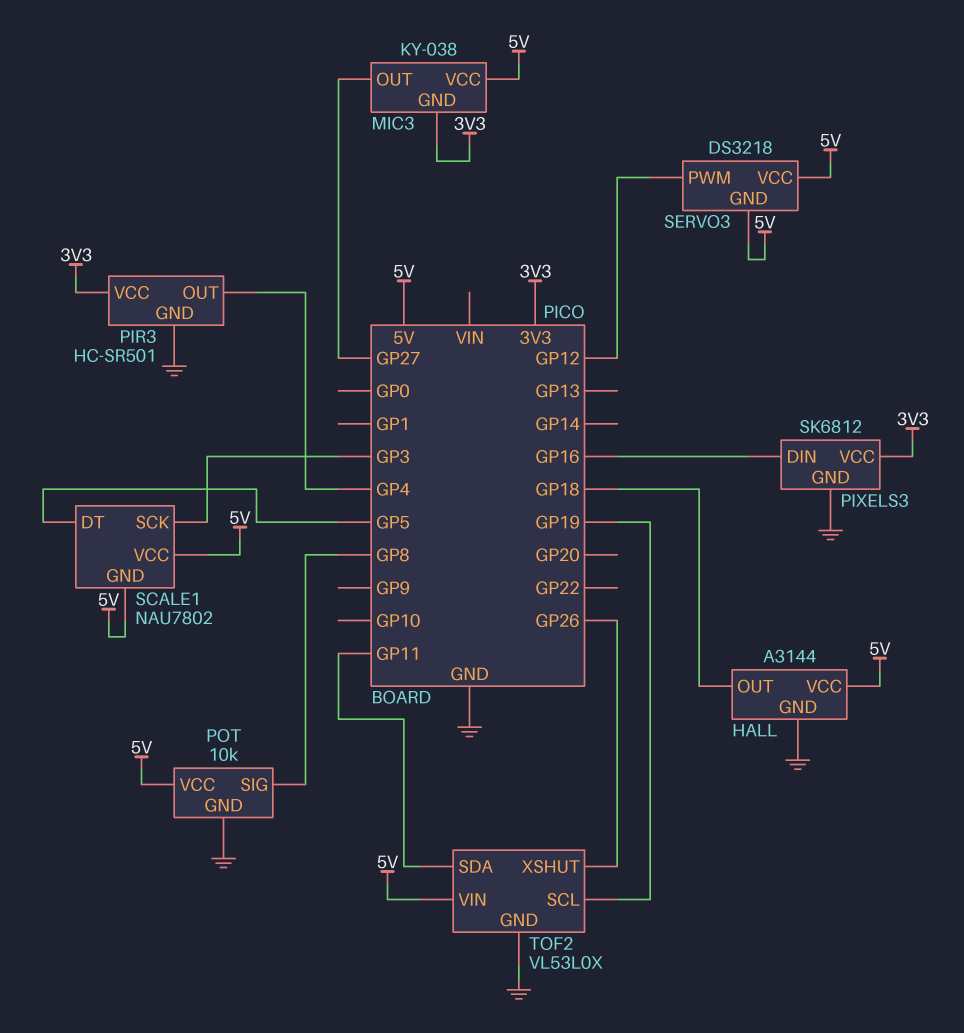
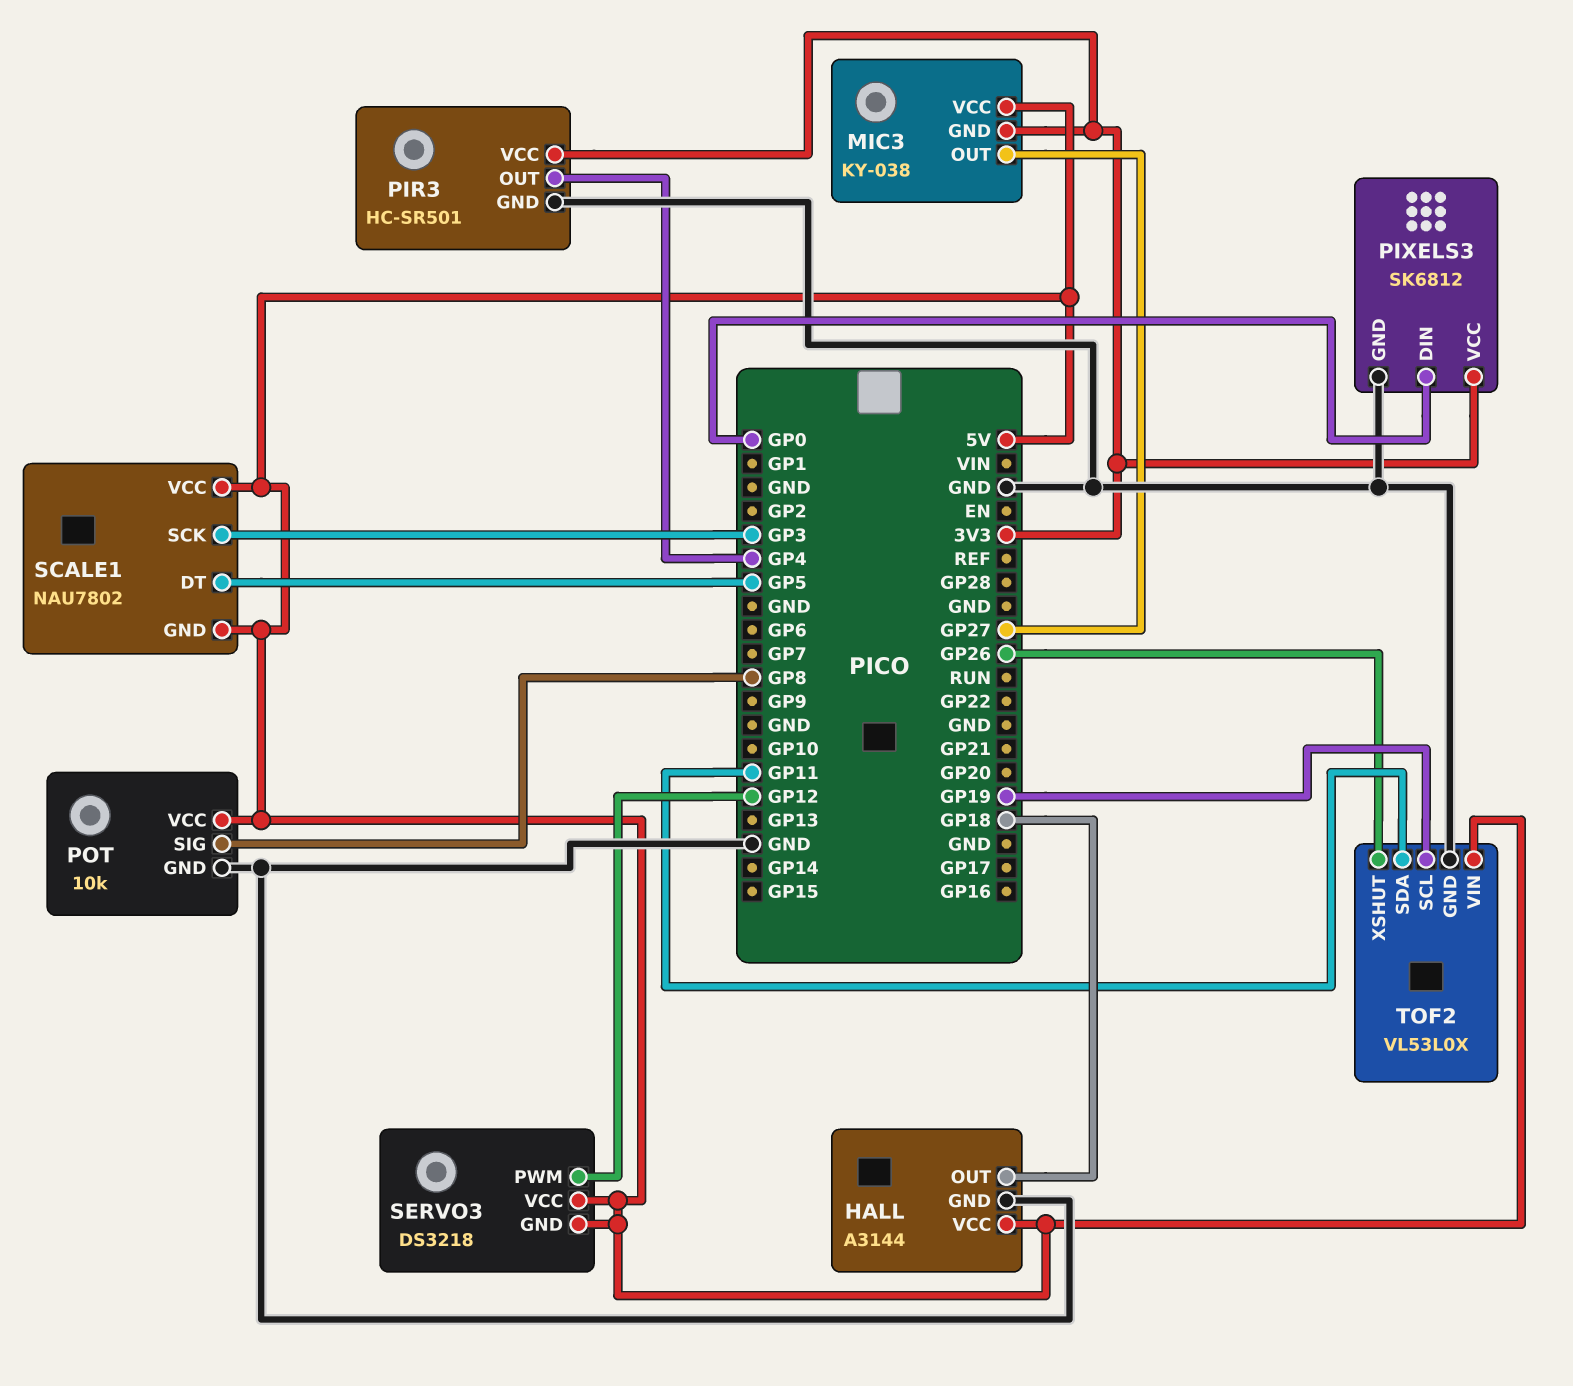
PIXELS3 pin DIN: GP16 -> GP0

